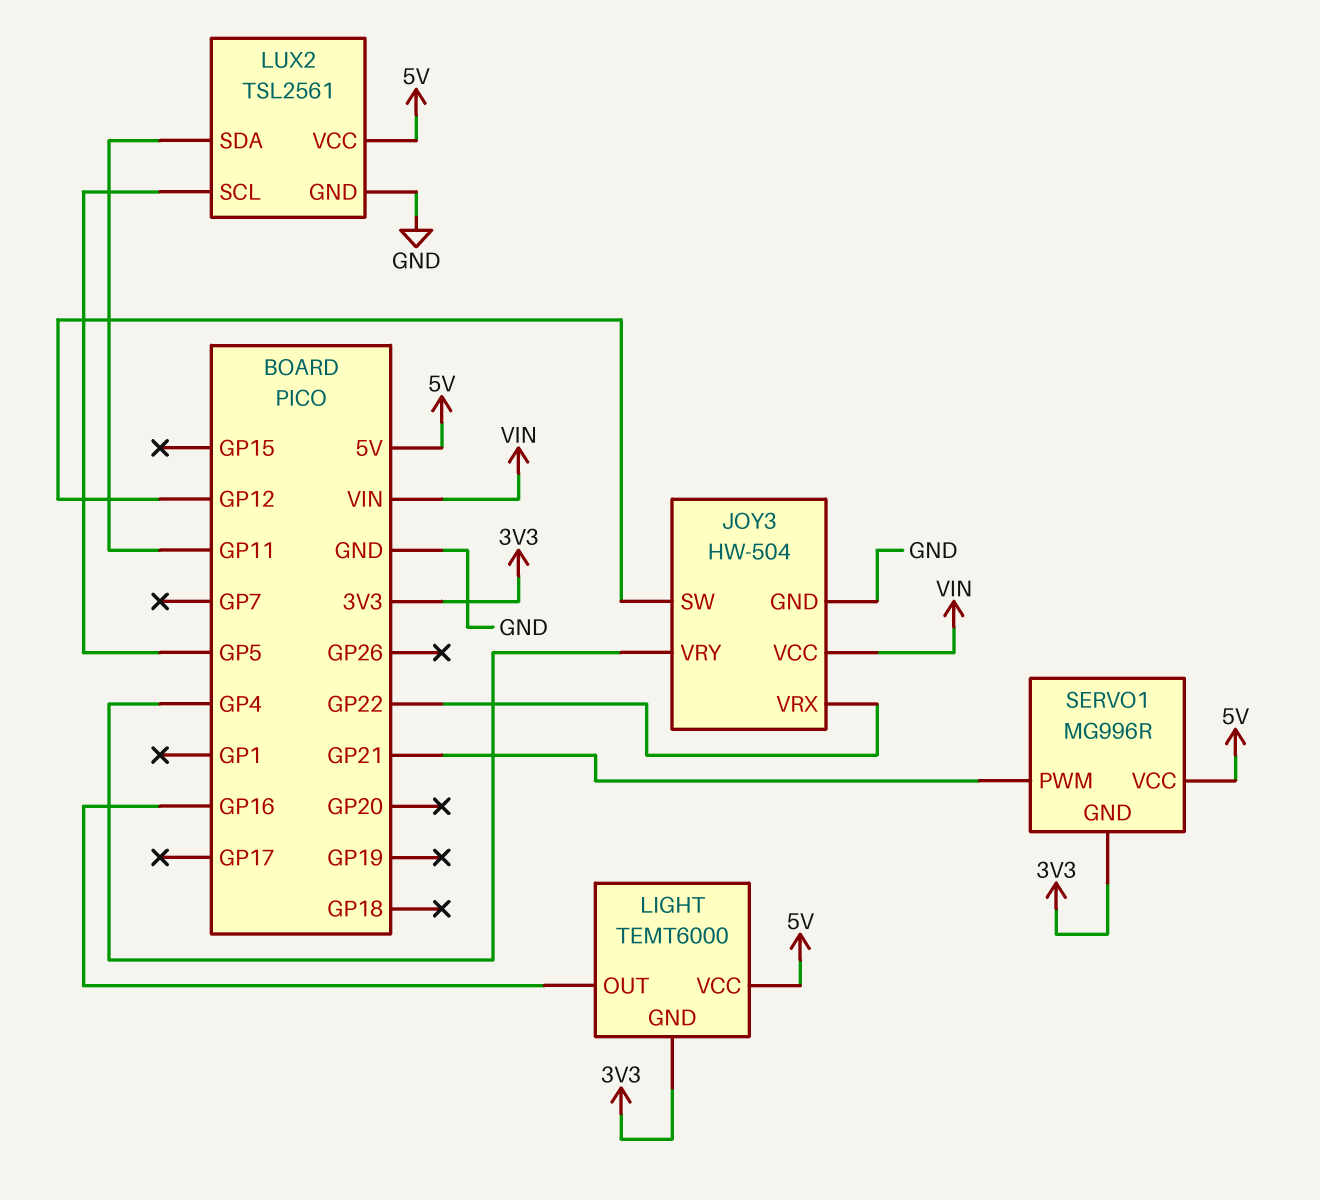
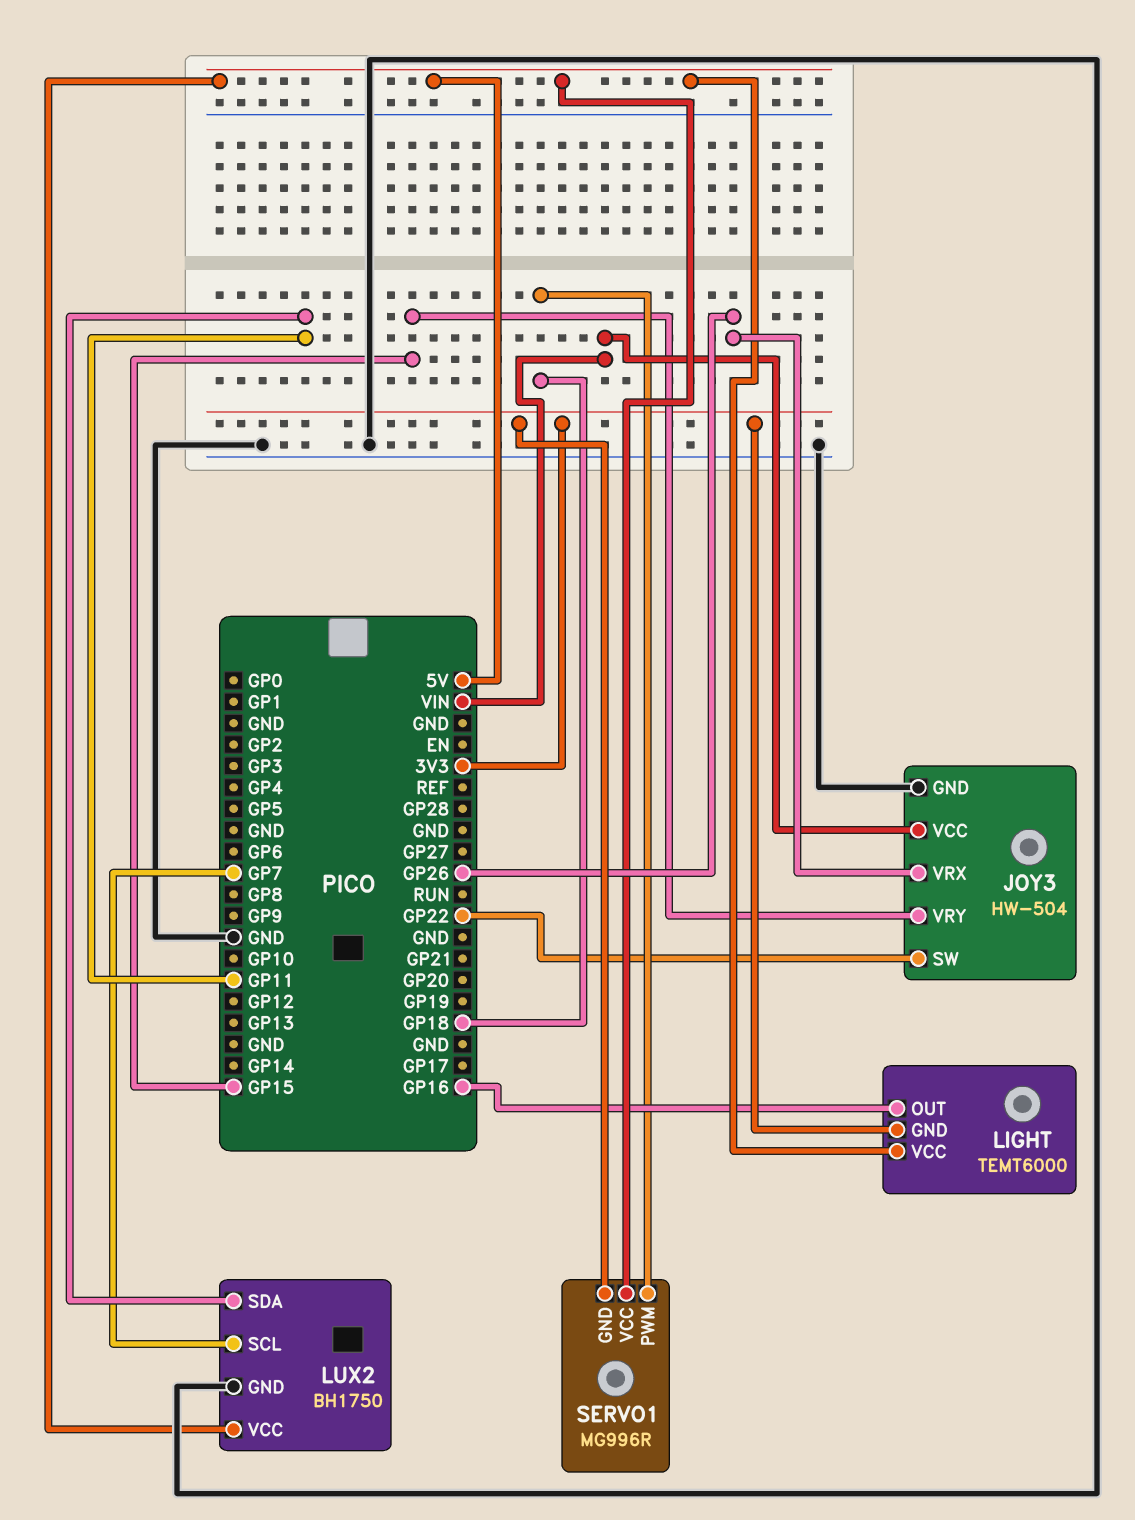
JOY3 pin SW: GP12 -> GP22
JOY3 pin VRX: GP22 -> GP26
JOY3 pin VRY: GP4 -> GP15
LUX2: TSL2561 -> BH1750
LUX2 pin SCL: GP5 -> GP7
SERVO1 pin PWM: GP21 -> GP18

